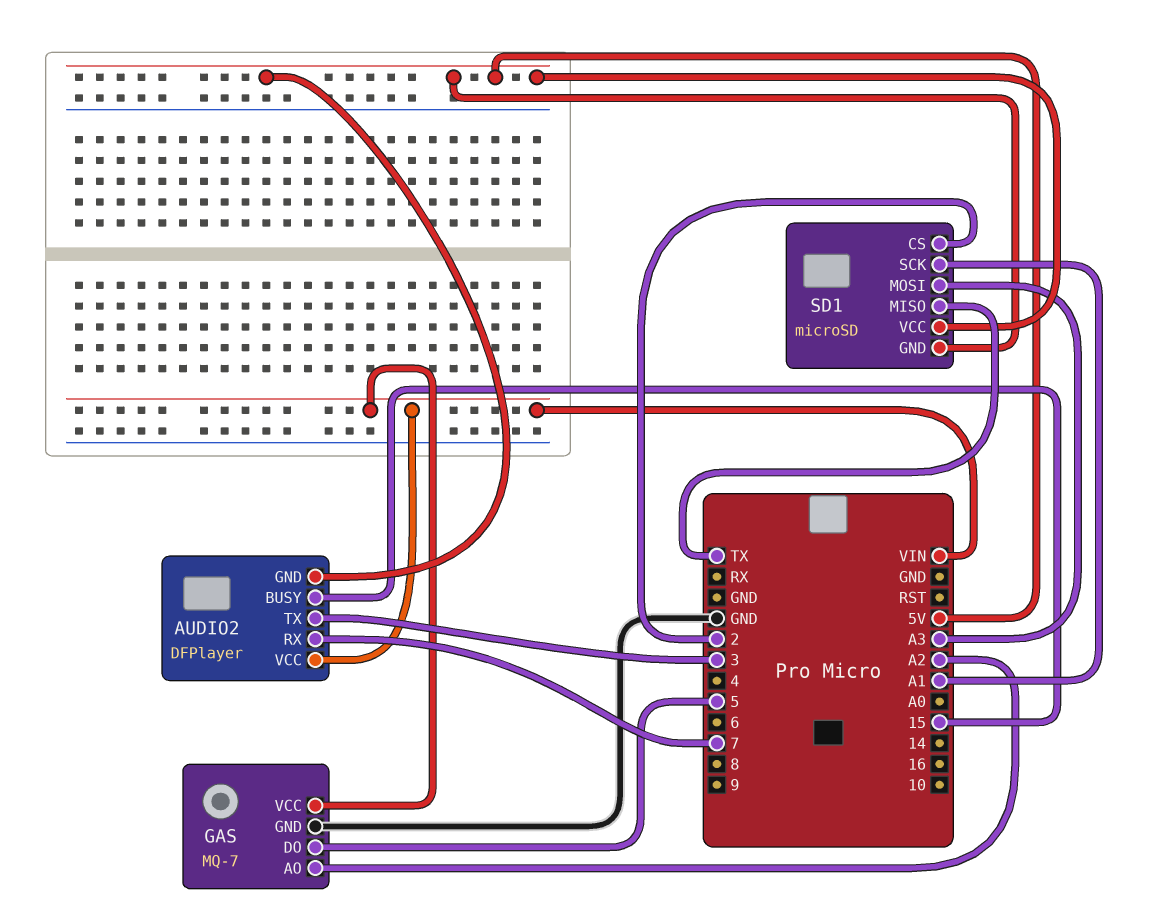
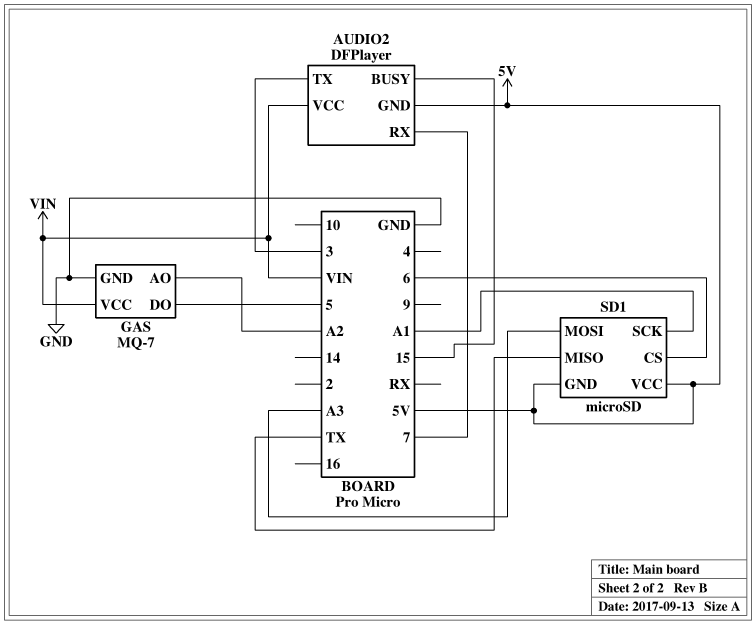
SD1 pin CS: 2 -> 6

